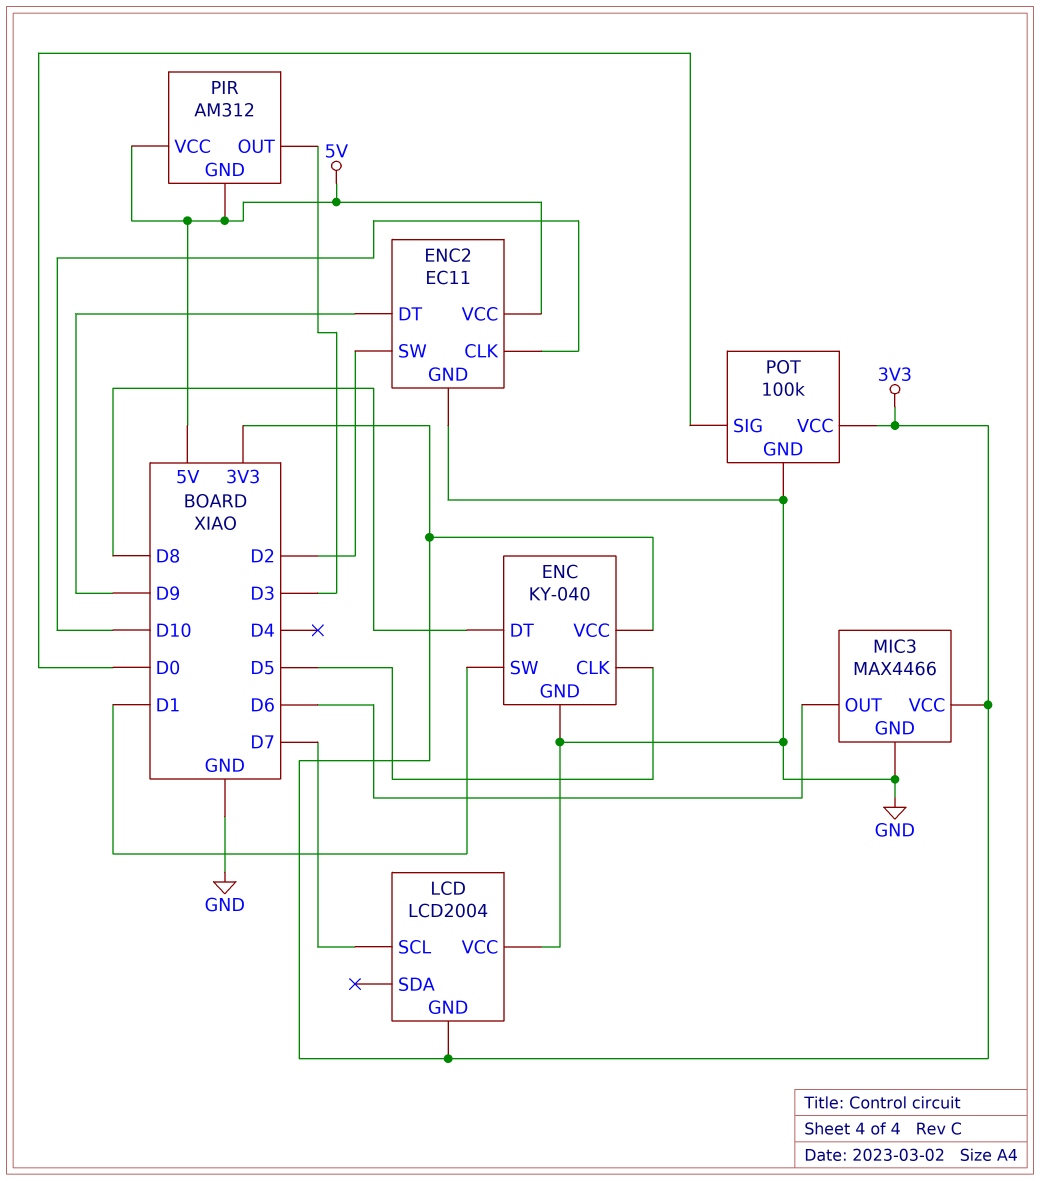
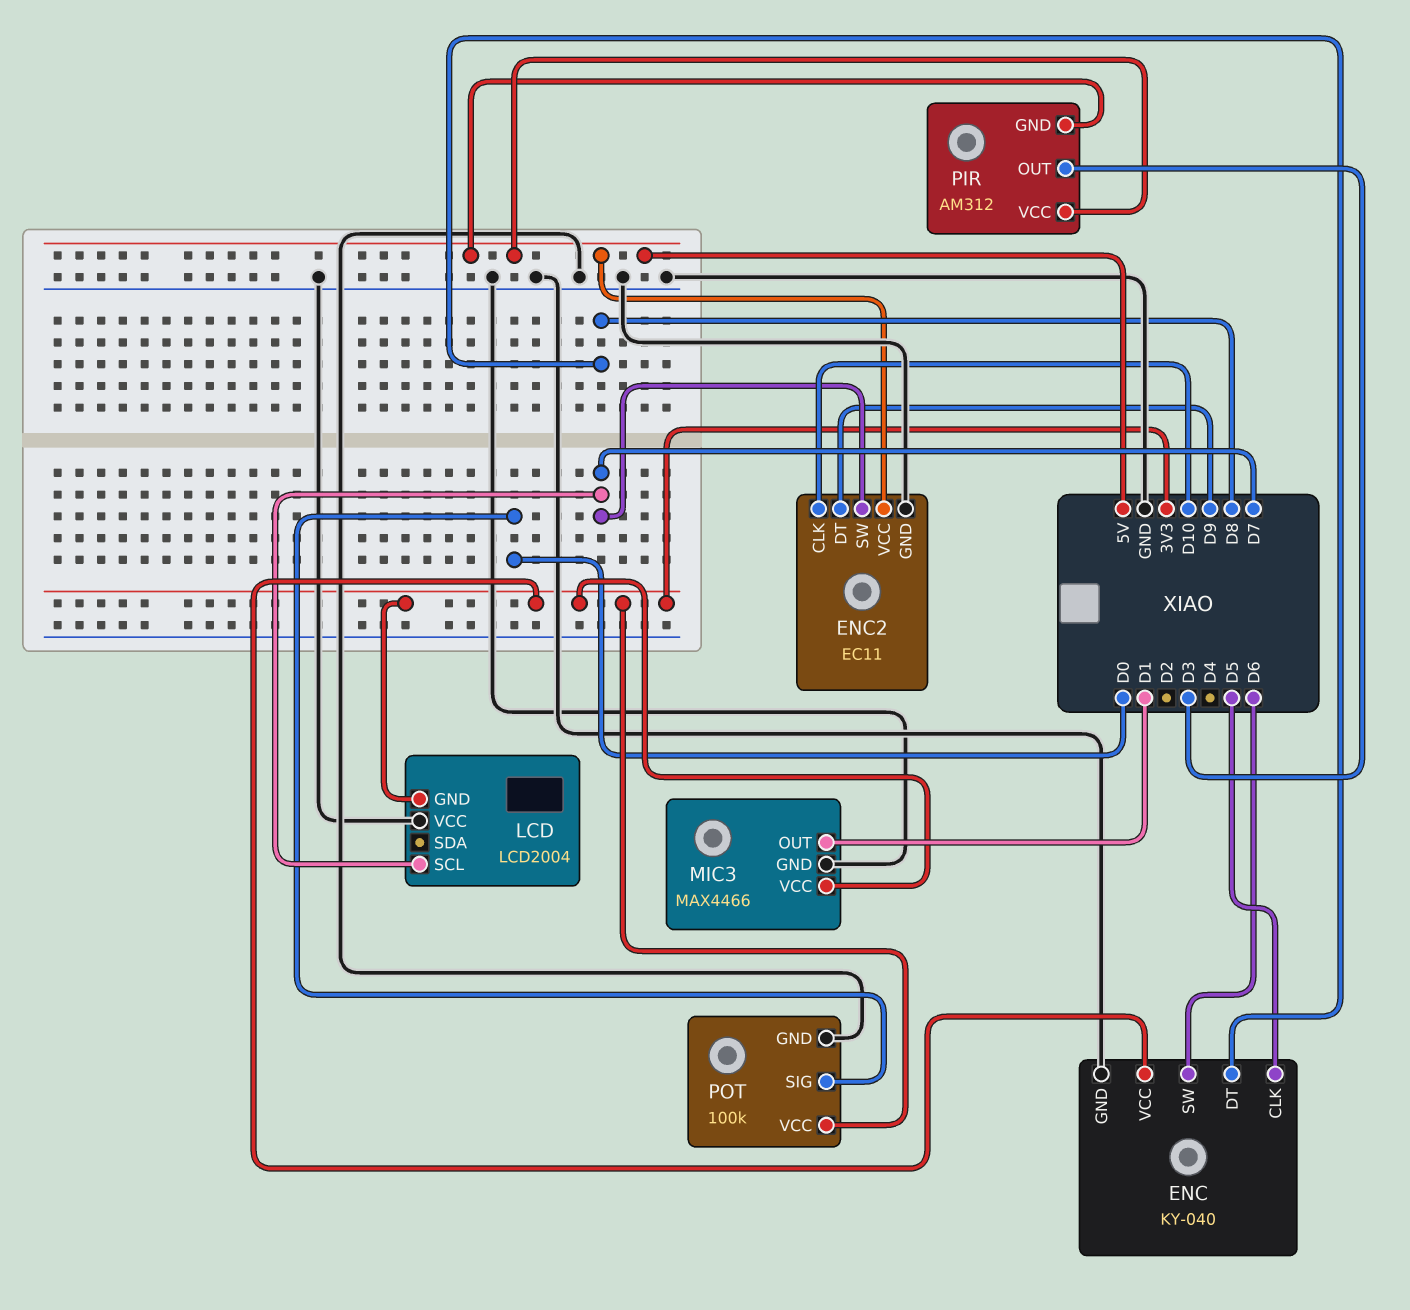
ENC pin SW: D1 -> D6
ENC2 pin SW: D2 -> D7
MIC3 pin OUT: D6 -> D1

